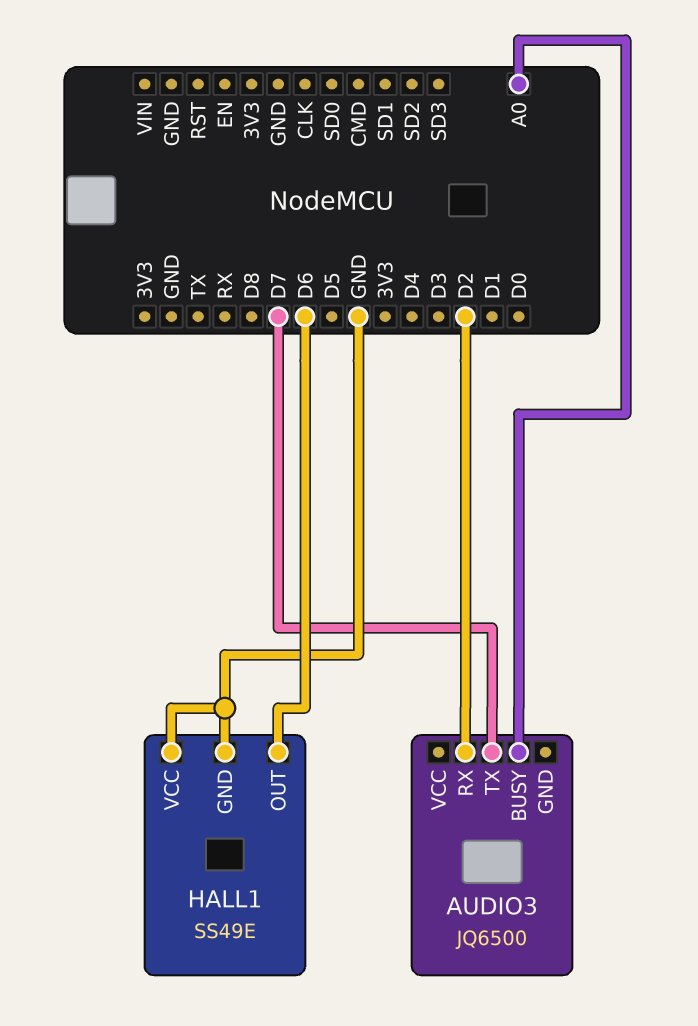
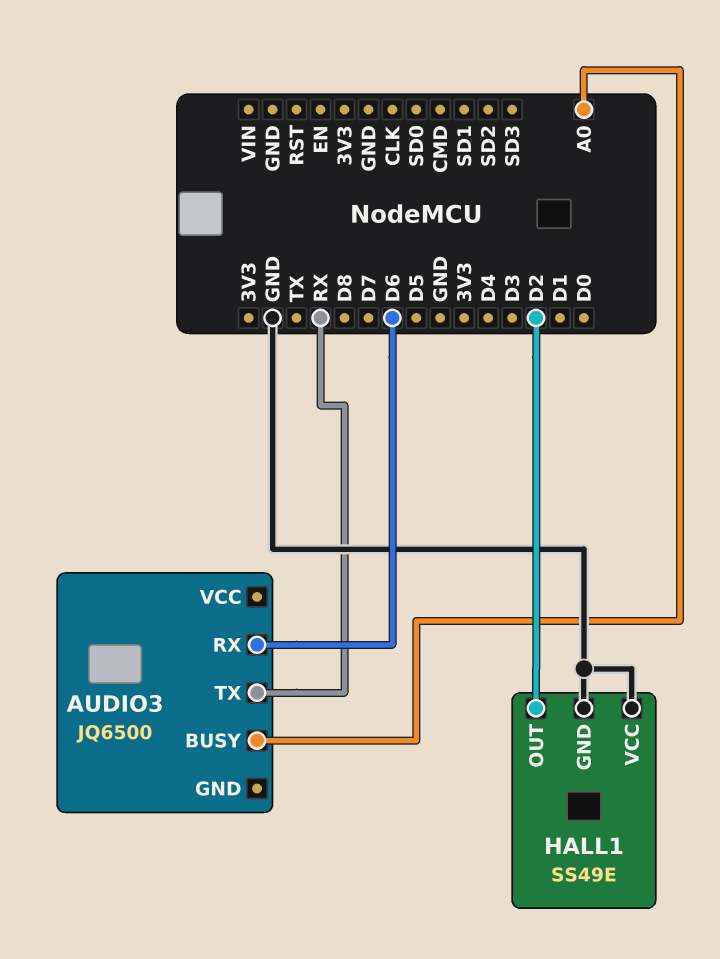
AUDIO3 pin RX: D2 -> D6
AUDIO3 pin TX: D7 -> RX
HALL1 pin OUT: D6 -> D2

